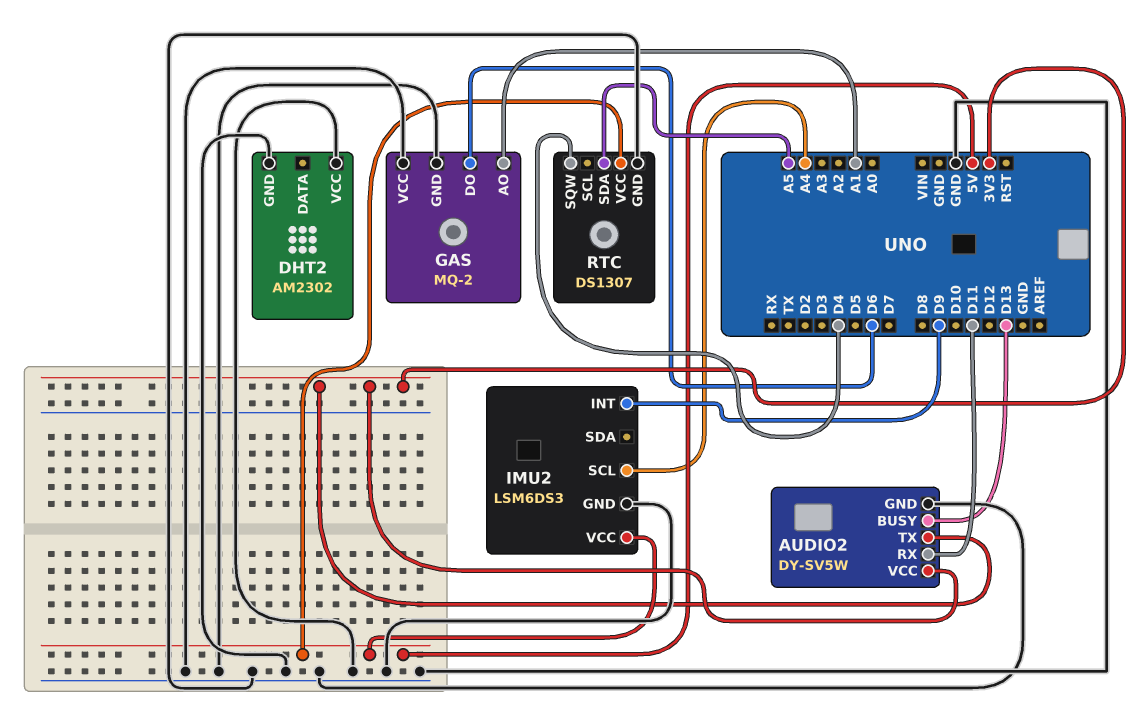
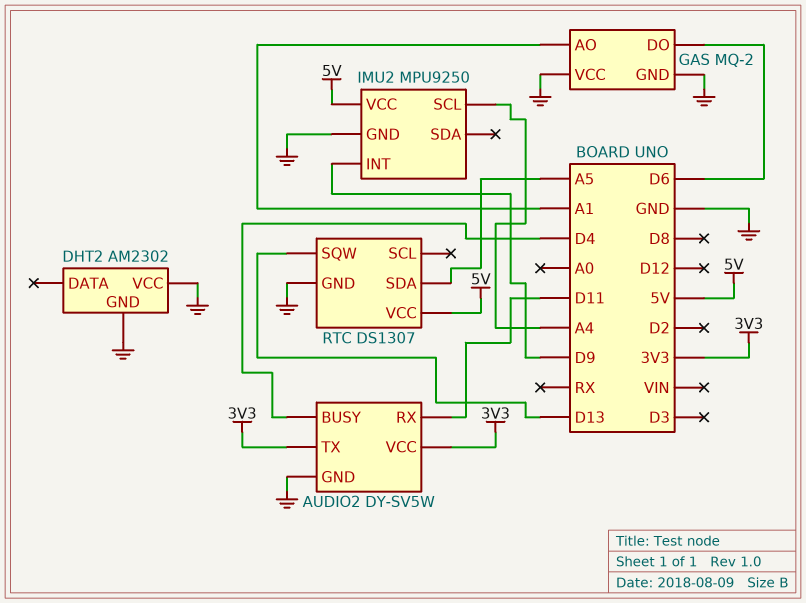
AUDIO2 pin BUSY: D13 -> D4
IMU2: LSM6DS3 -> MPU9250
RTC pin SQW: D4 -> D13

